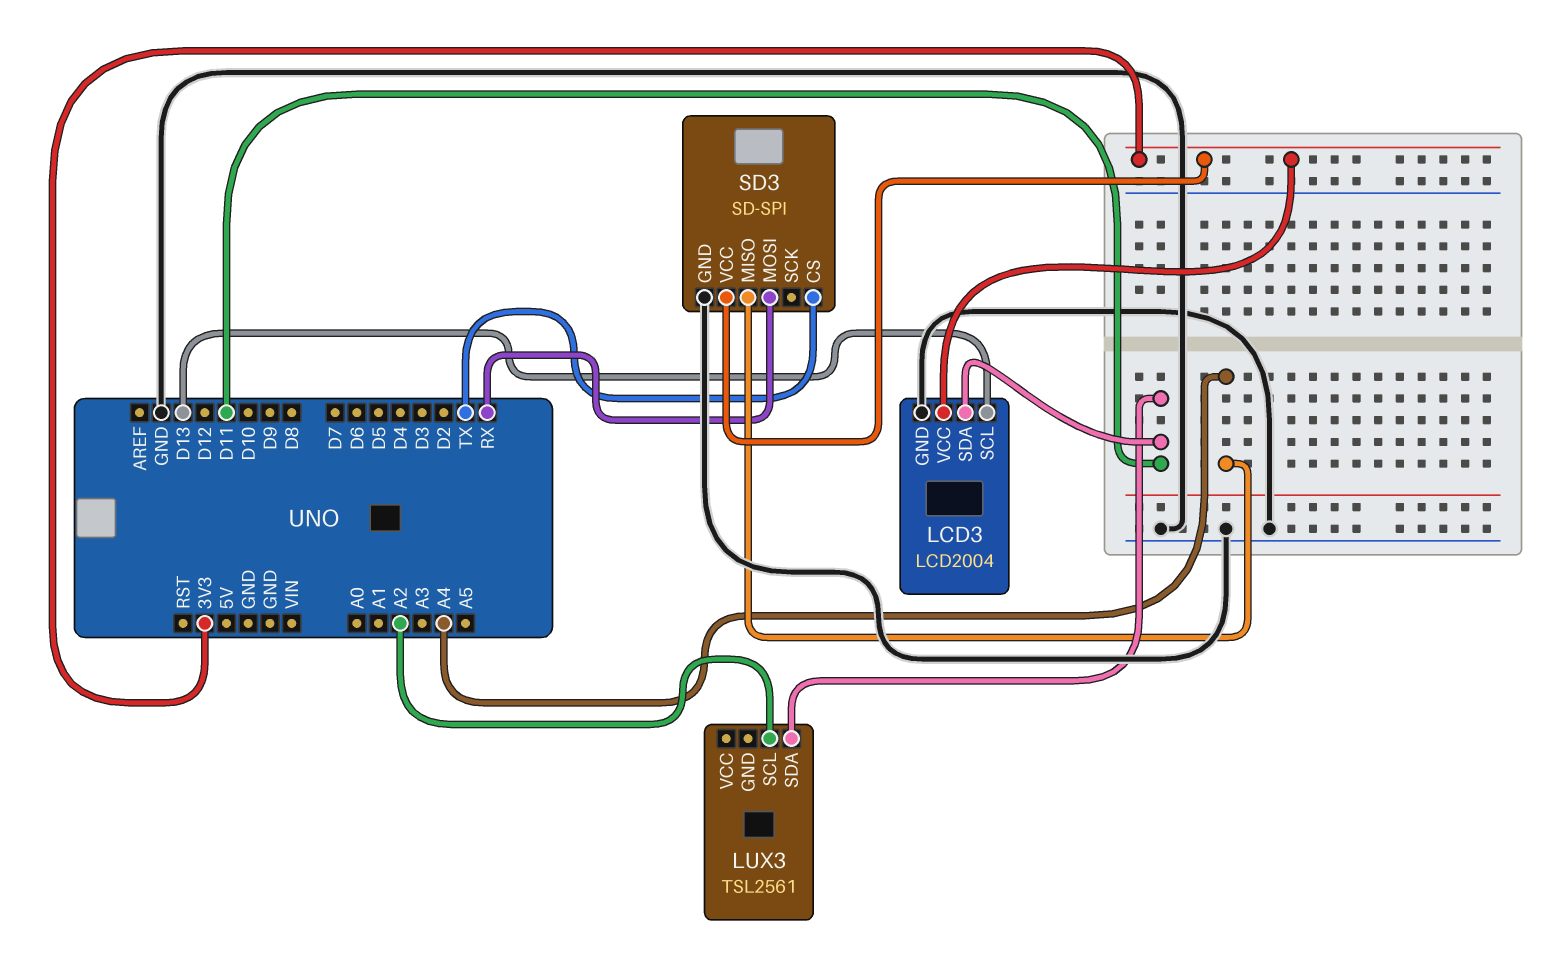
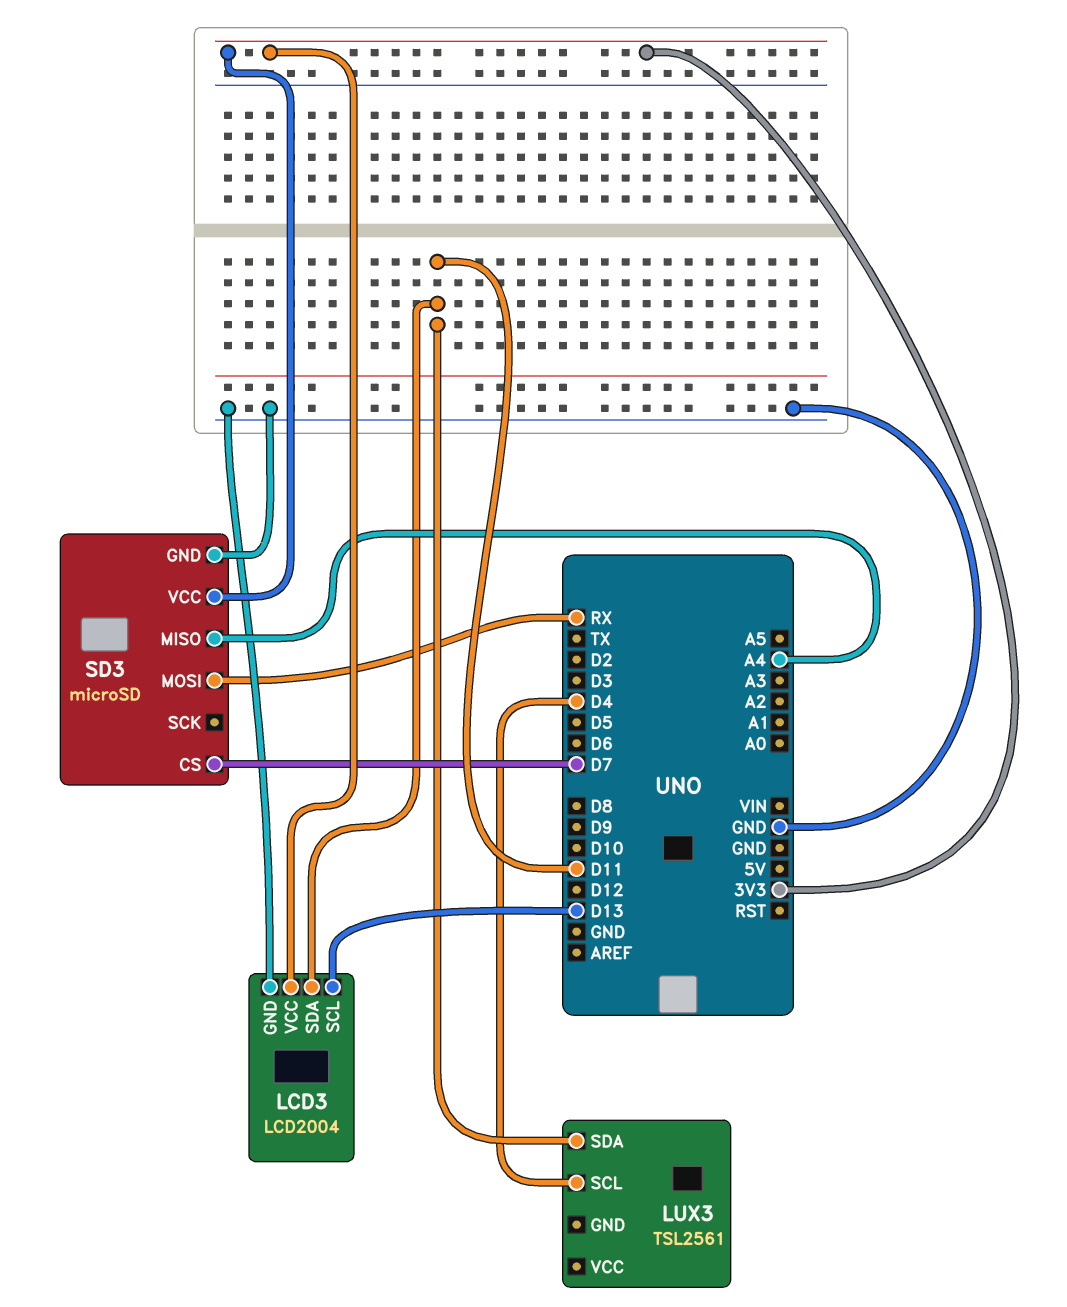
LUX3 pin SCL: A2 -> D4
SD3: SD-SPI -> microSD
SD3 pin CS: TX -> D7

